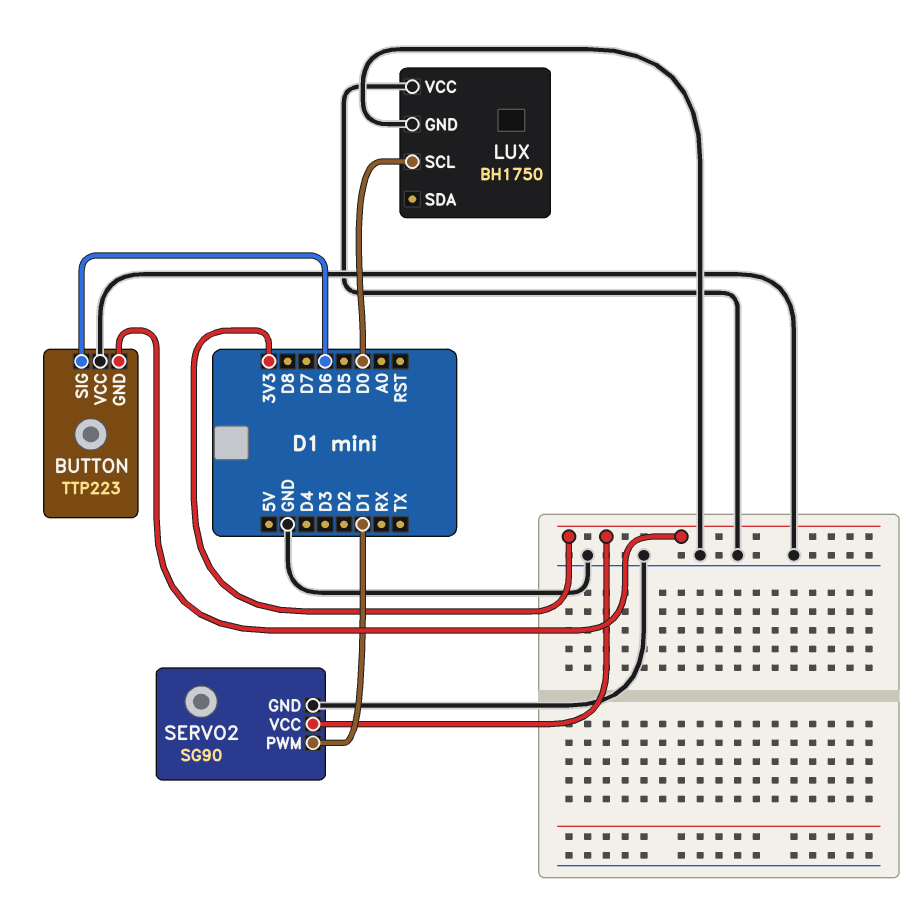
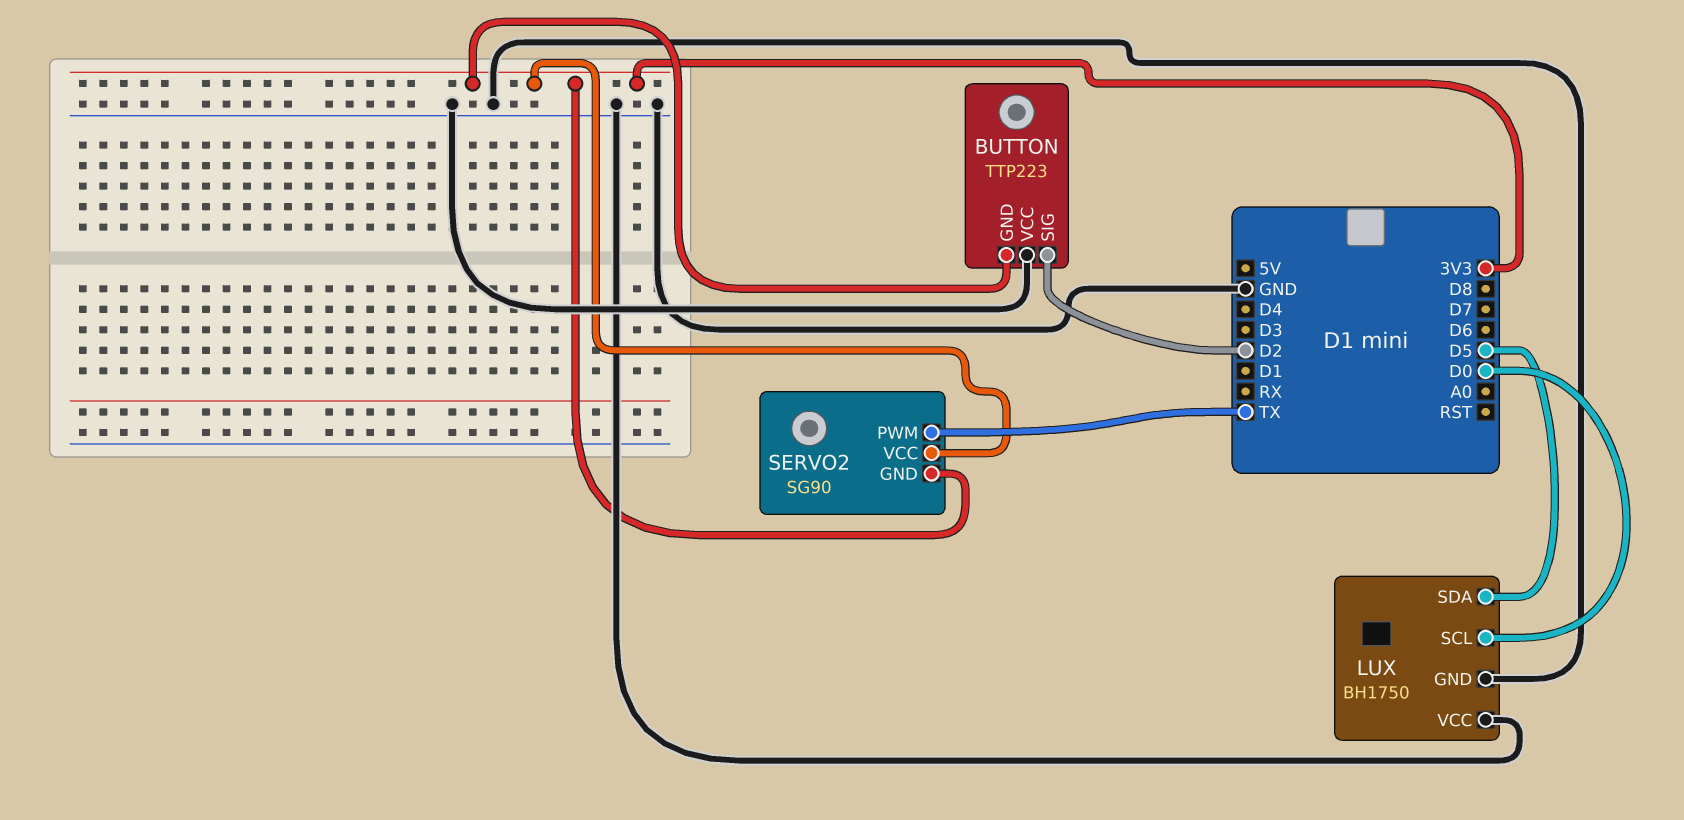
BUTTON pin SIG: D6 -> D2
LUX pin SDA: none -> D5
SERVO2 pin GND: GND -> 3V3
SERVO2 pin PWM: D1 -> TX

